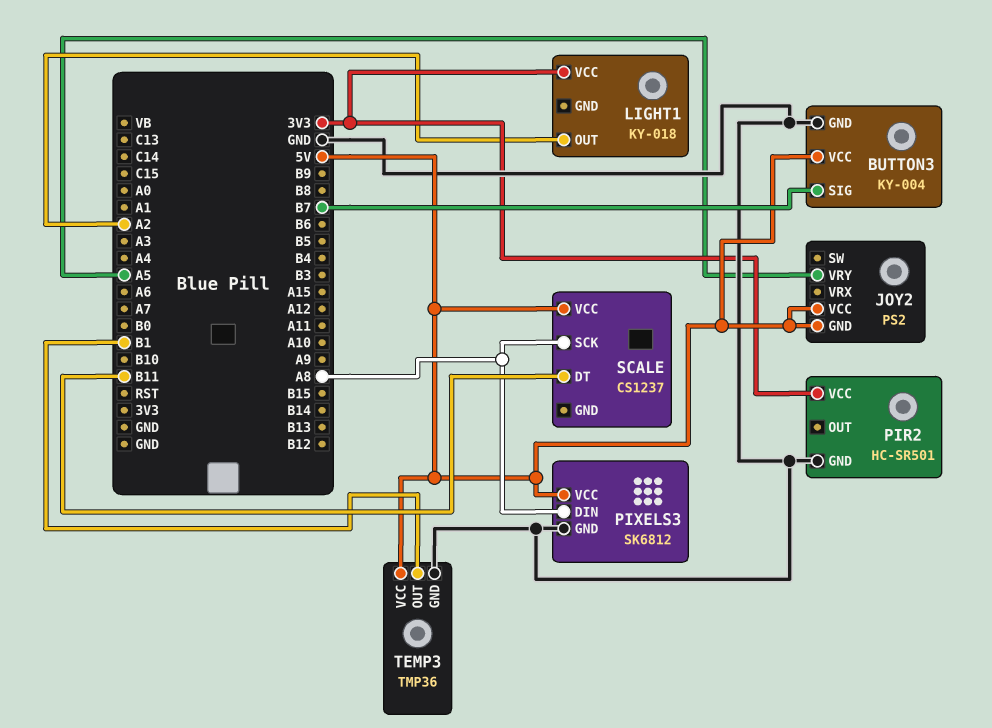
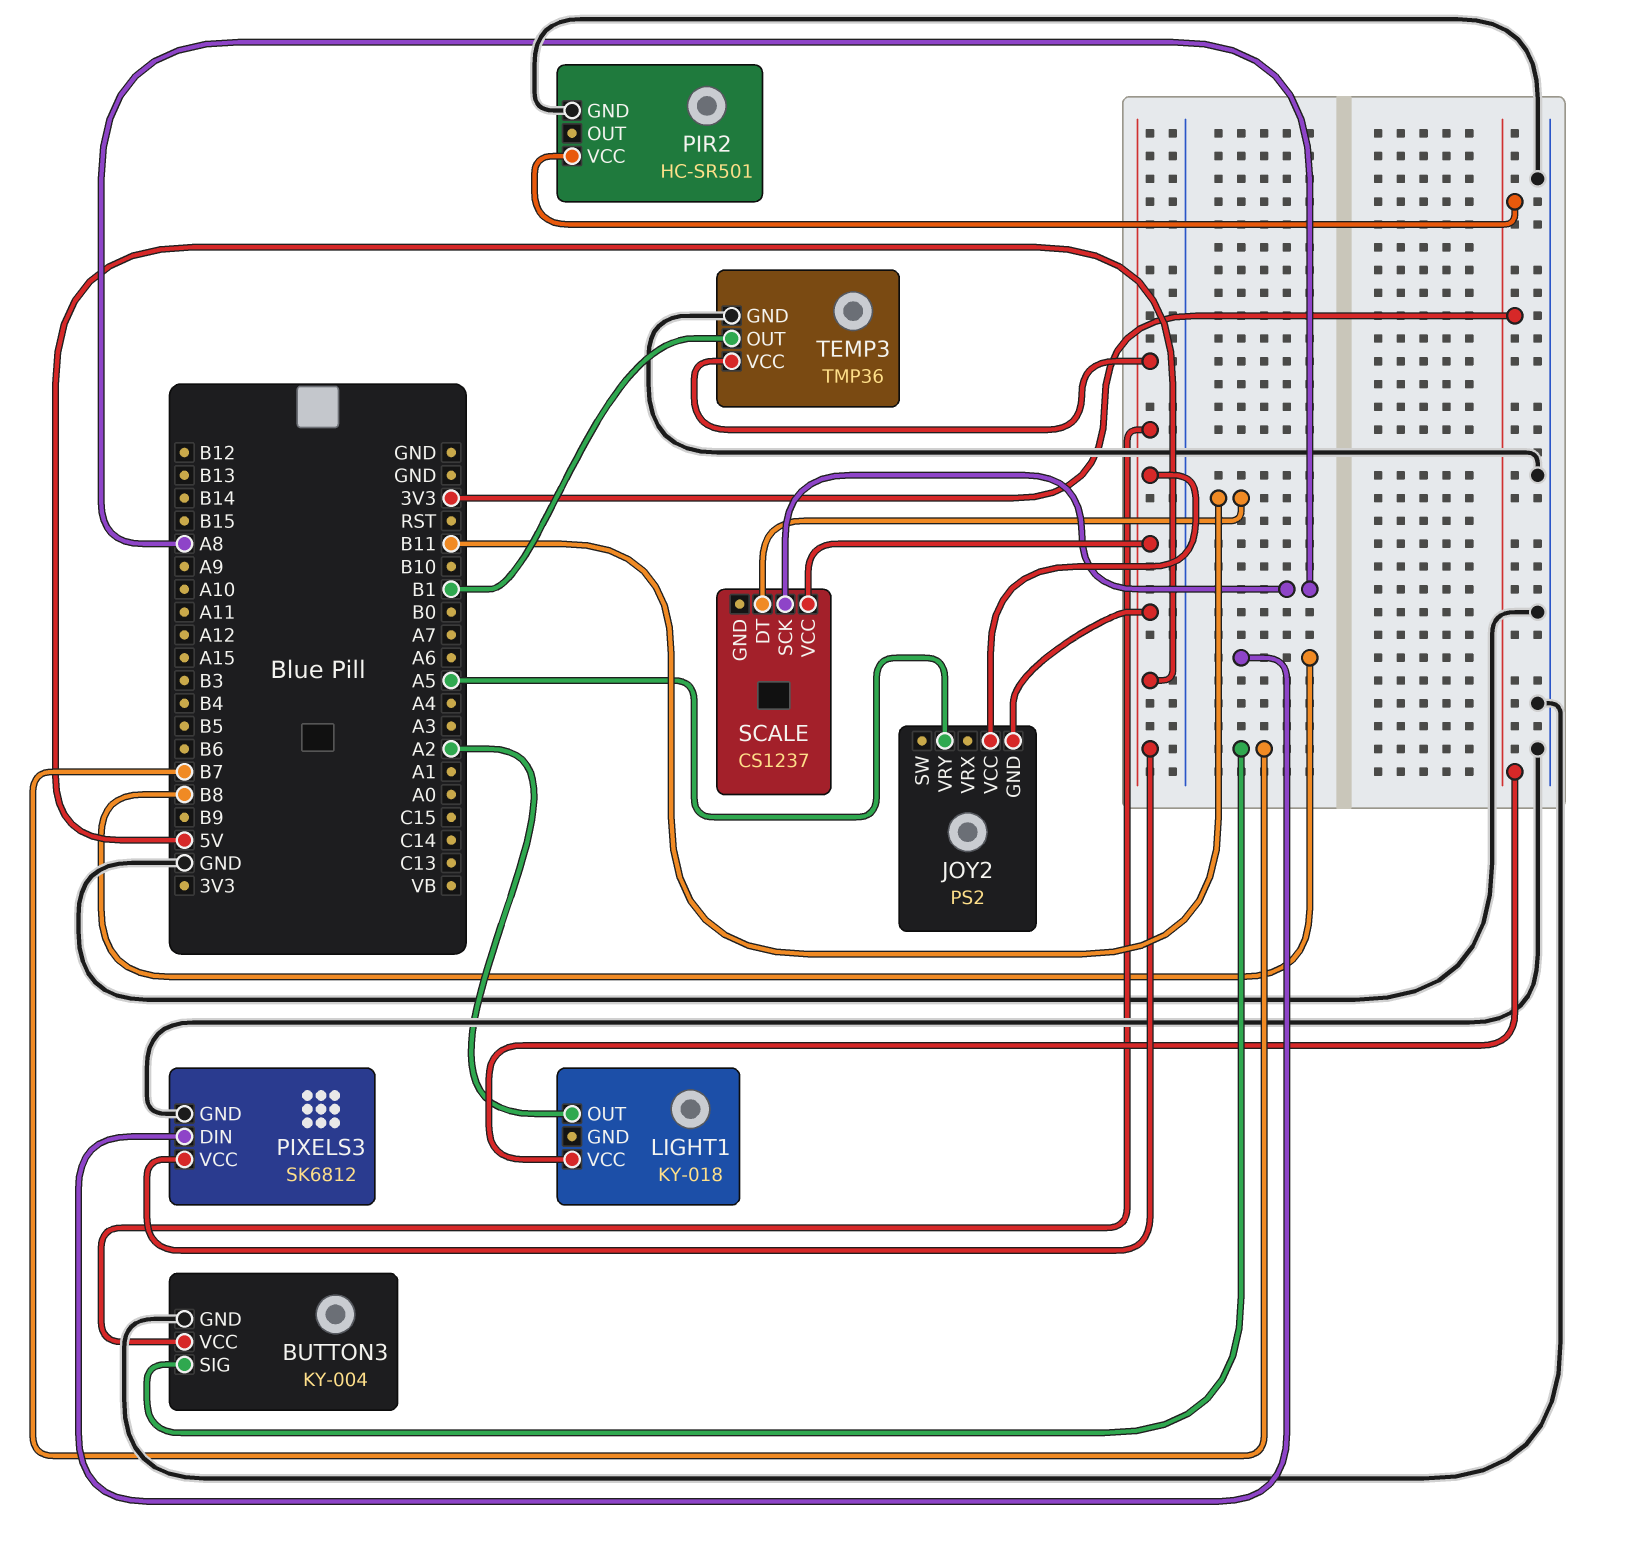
PIXELS3 pin DIN: A8 -> B8

